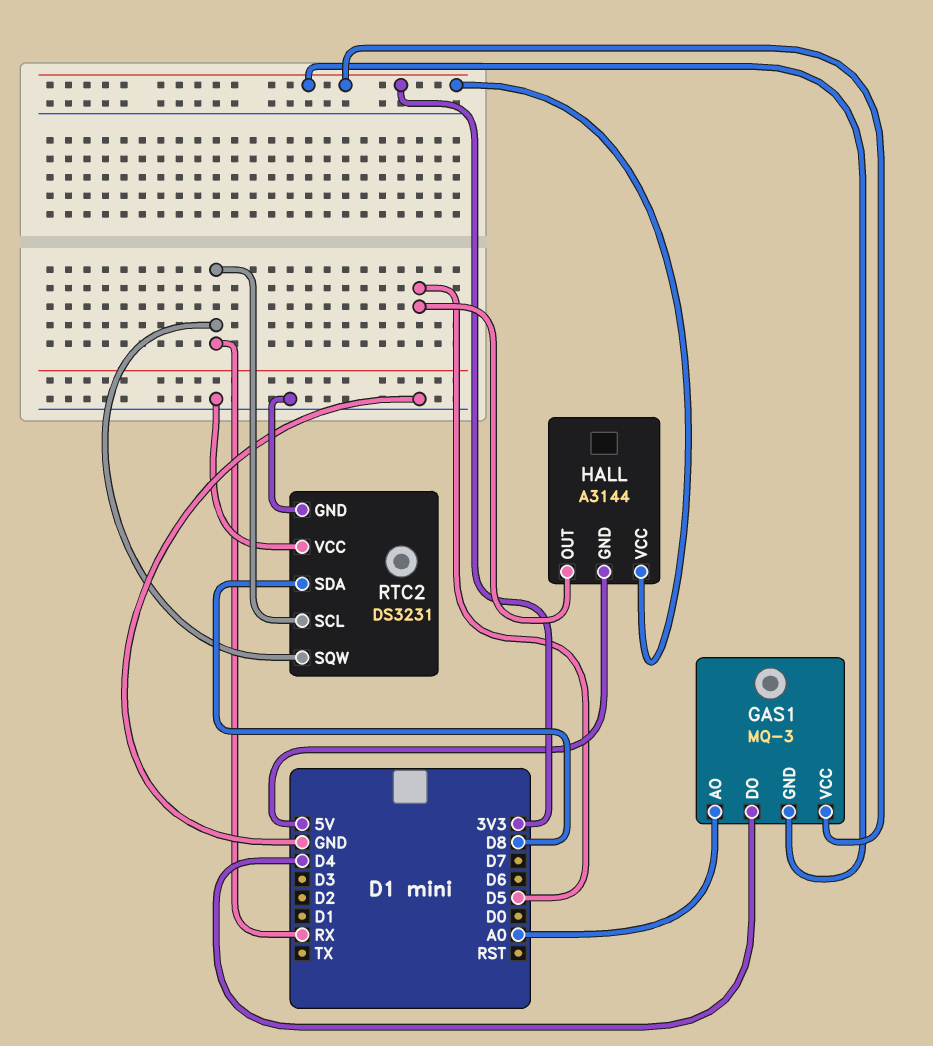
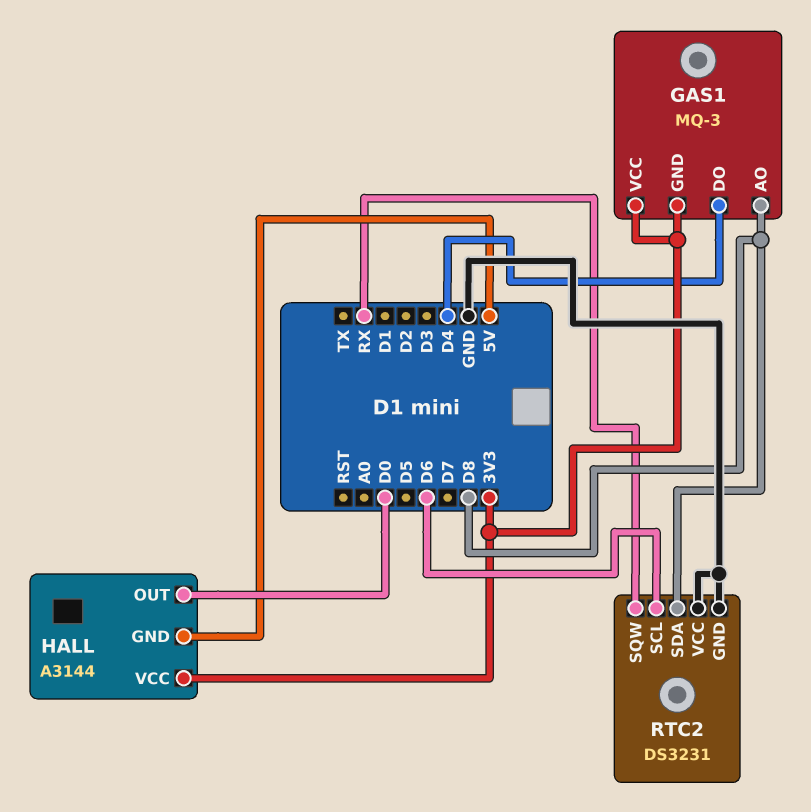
GAS1 pin AO: A0 -> D8
HALL pin OUT: D5 -> D0
RTC2 pin SCL: RX -> D6

